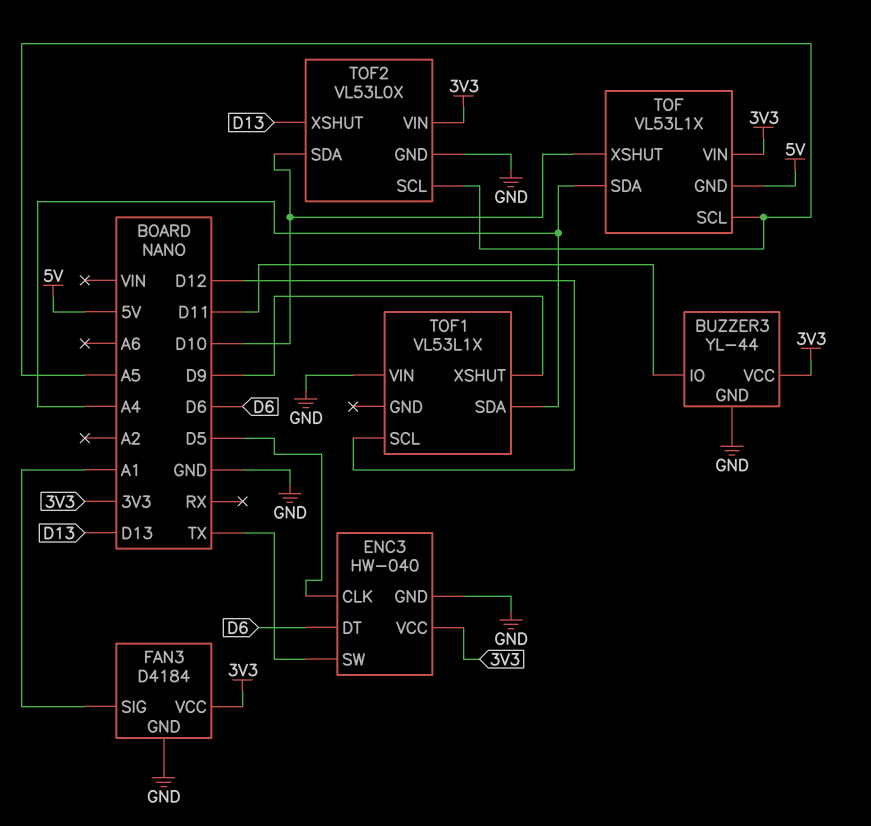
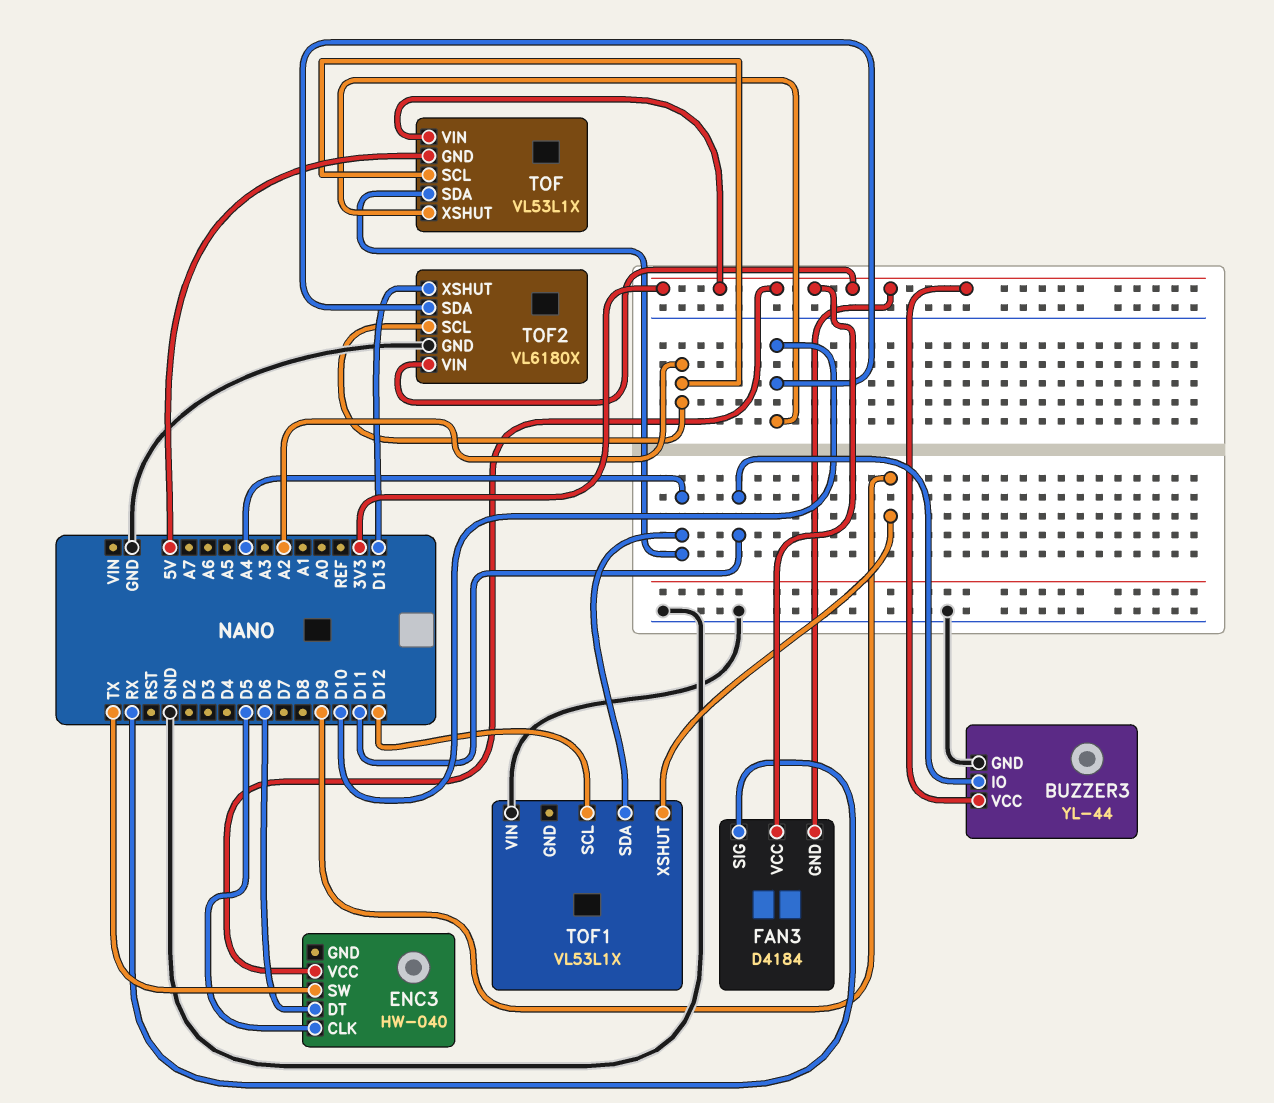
ENC3 pin GND: GND -> none
FAN3 pin GND: GND -> 3V3
FAN3 pin SIG: A1 -> RX
TOF pin SCL: A5 -> A2
TOF2: VL53L0X -> VL6180X
TOF2 pin SCL: A5 -> A2

